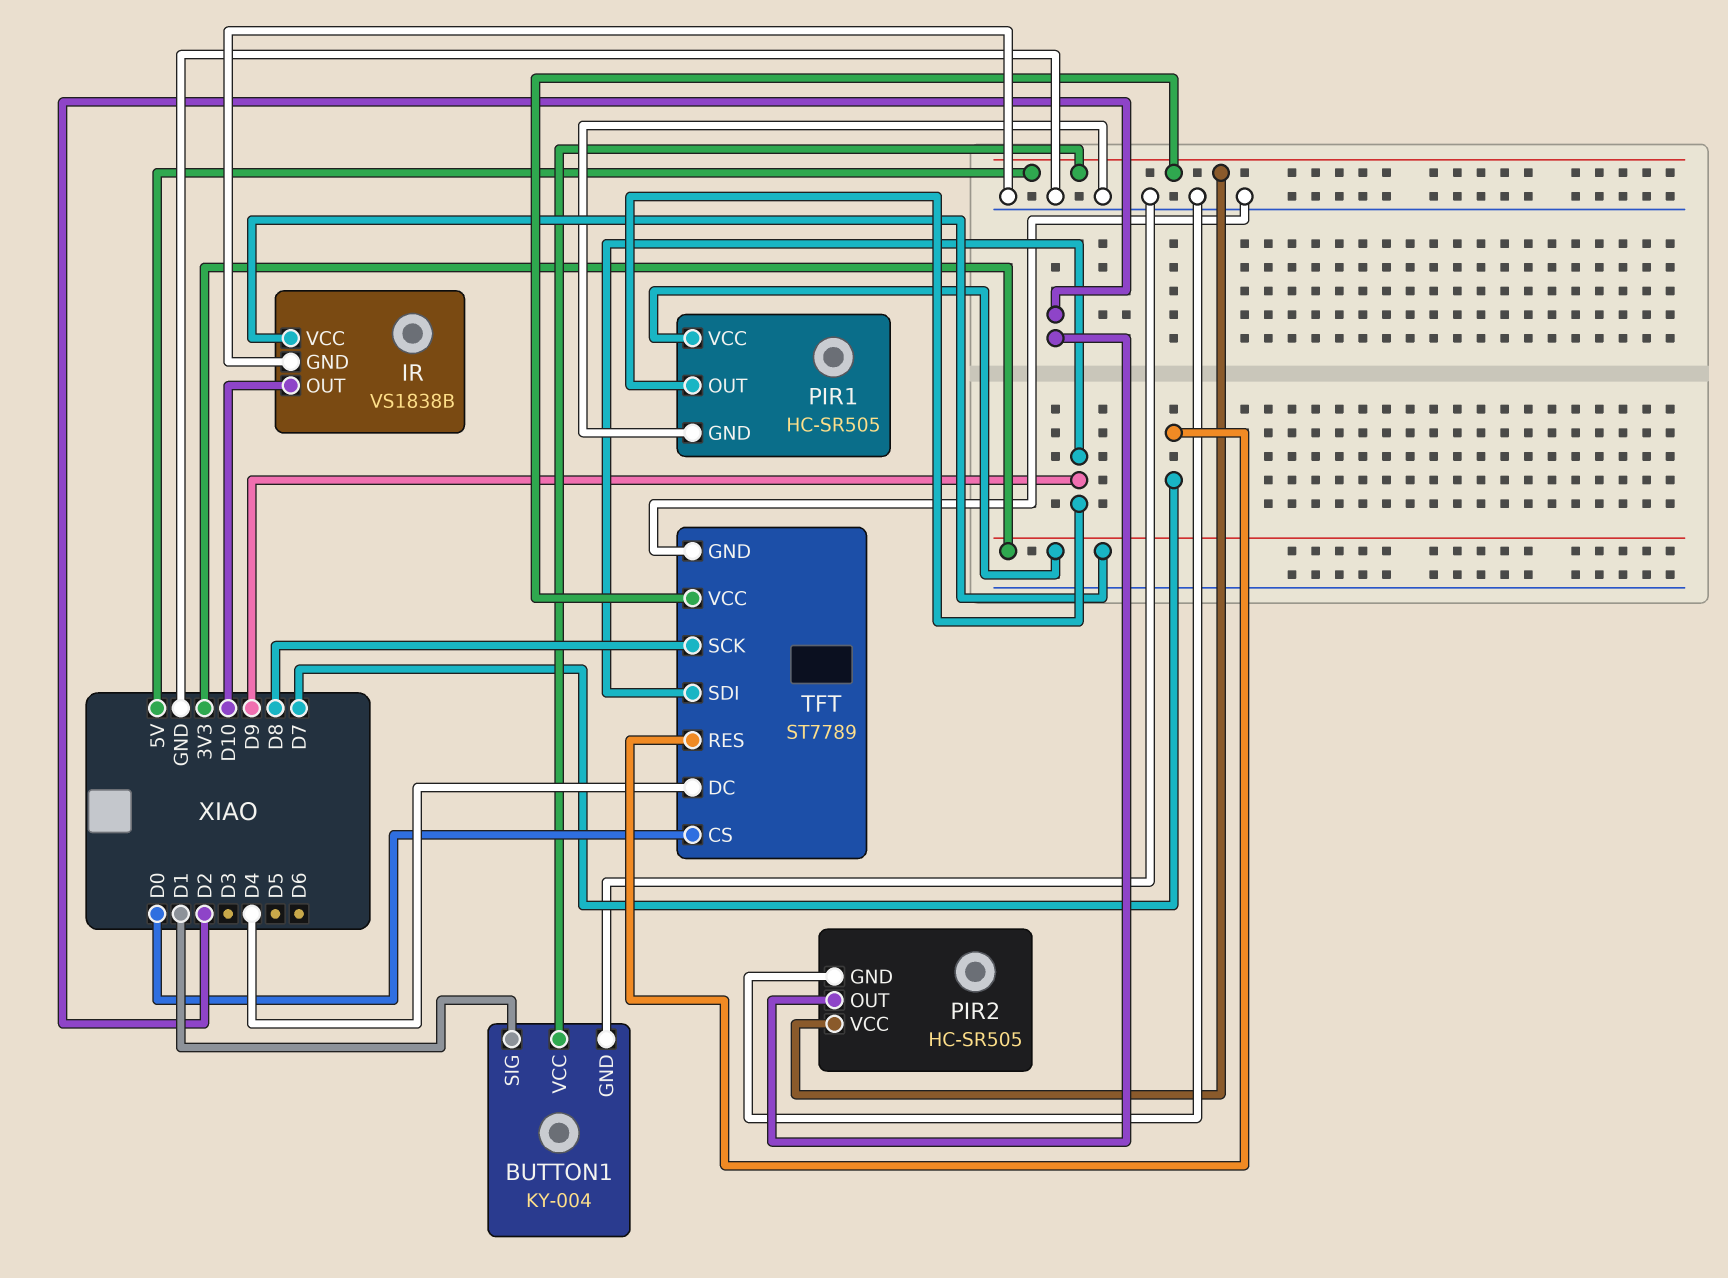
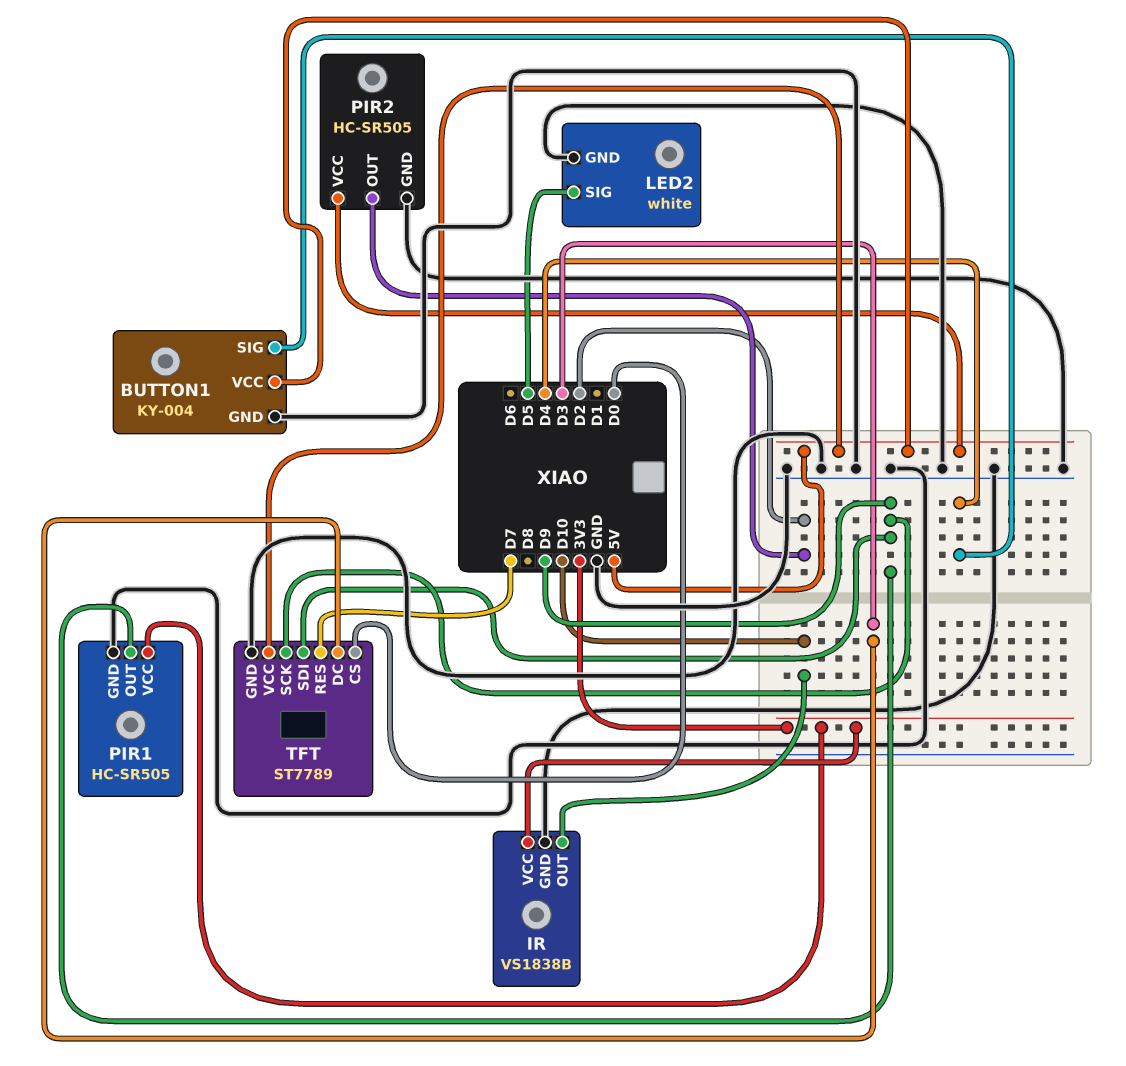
BUTTON1 pin SIG: D1 -> D4
LED2: none -> white
LED2 pin GND: none -> GND
LED2 pin SIG: none -> D5
TFT pin DC: D4 -> D3
TFT pin SCK: D8 -> D9

